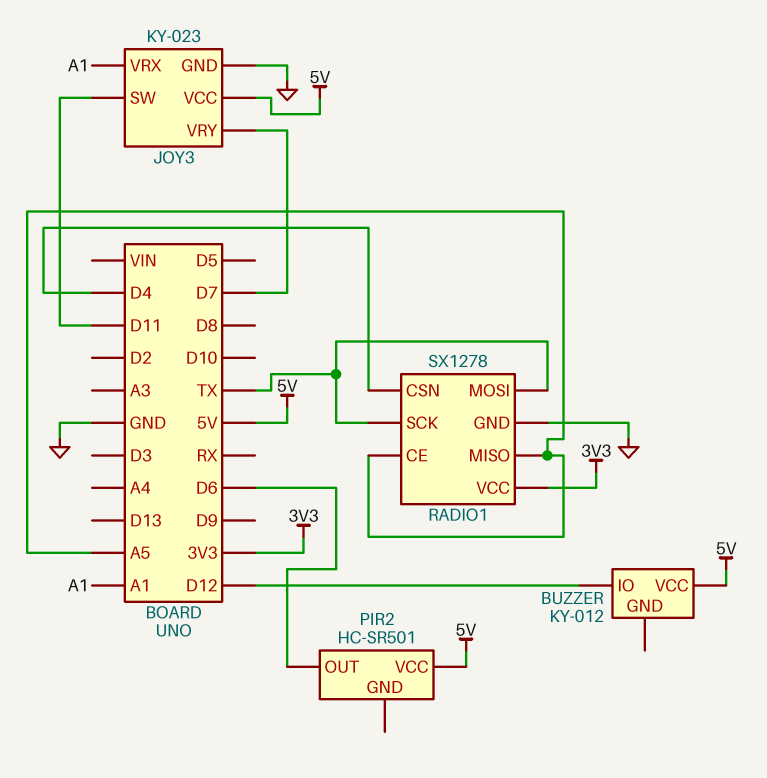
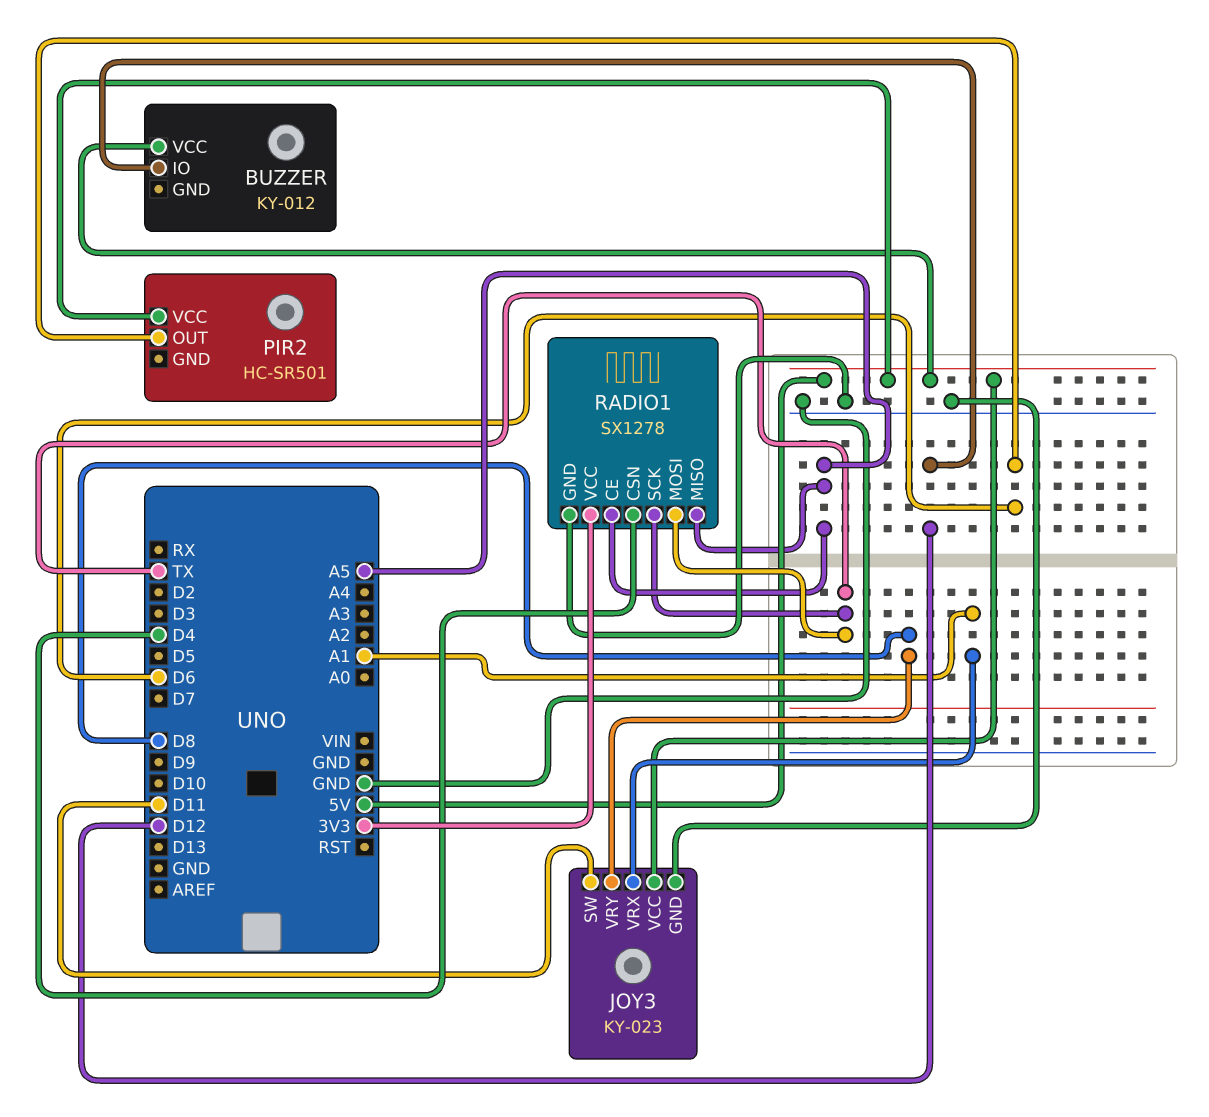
JOY3 pin VRY: D7 -> D8

